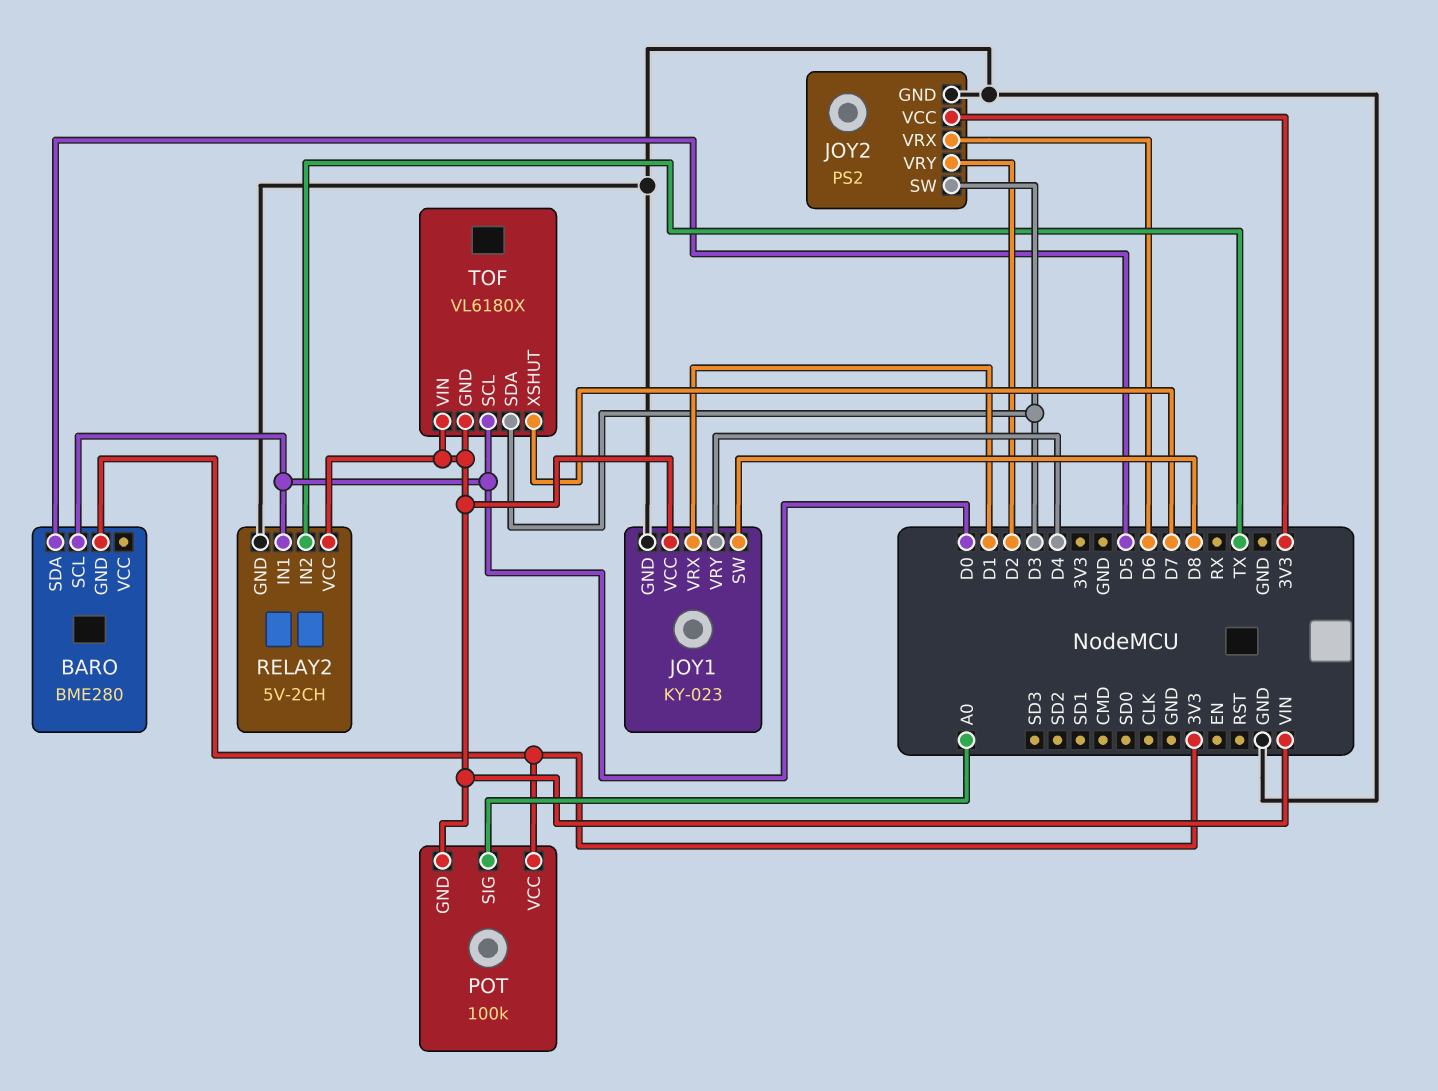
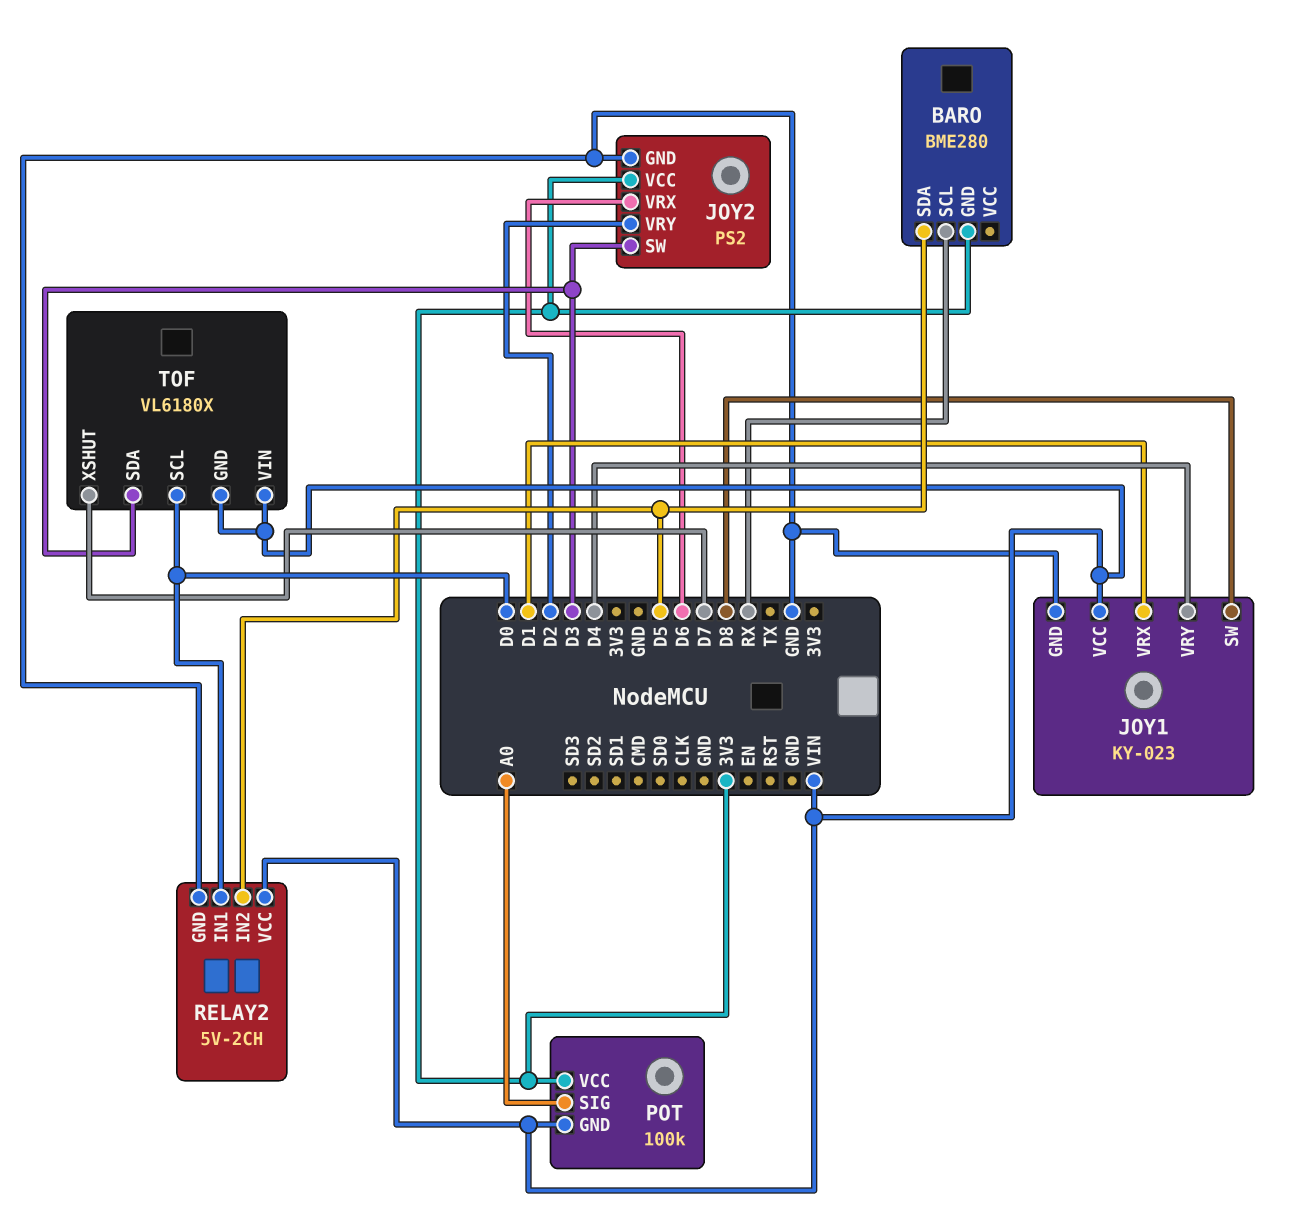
BARO pin SCL: D0 -> RX
RELAY2 pin IN2: TX -> D5

